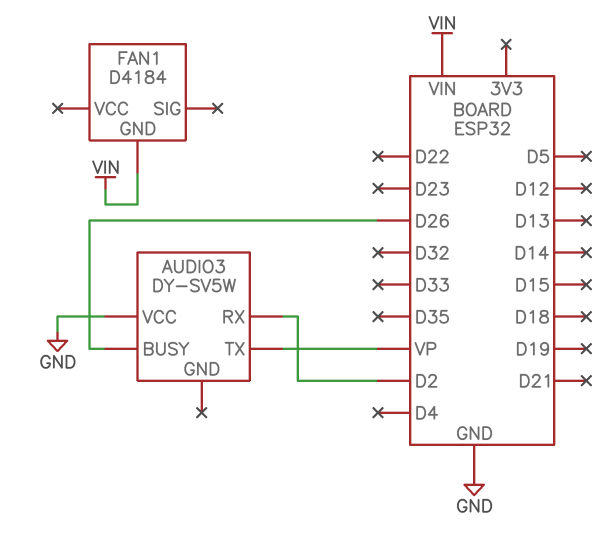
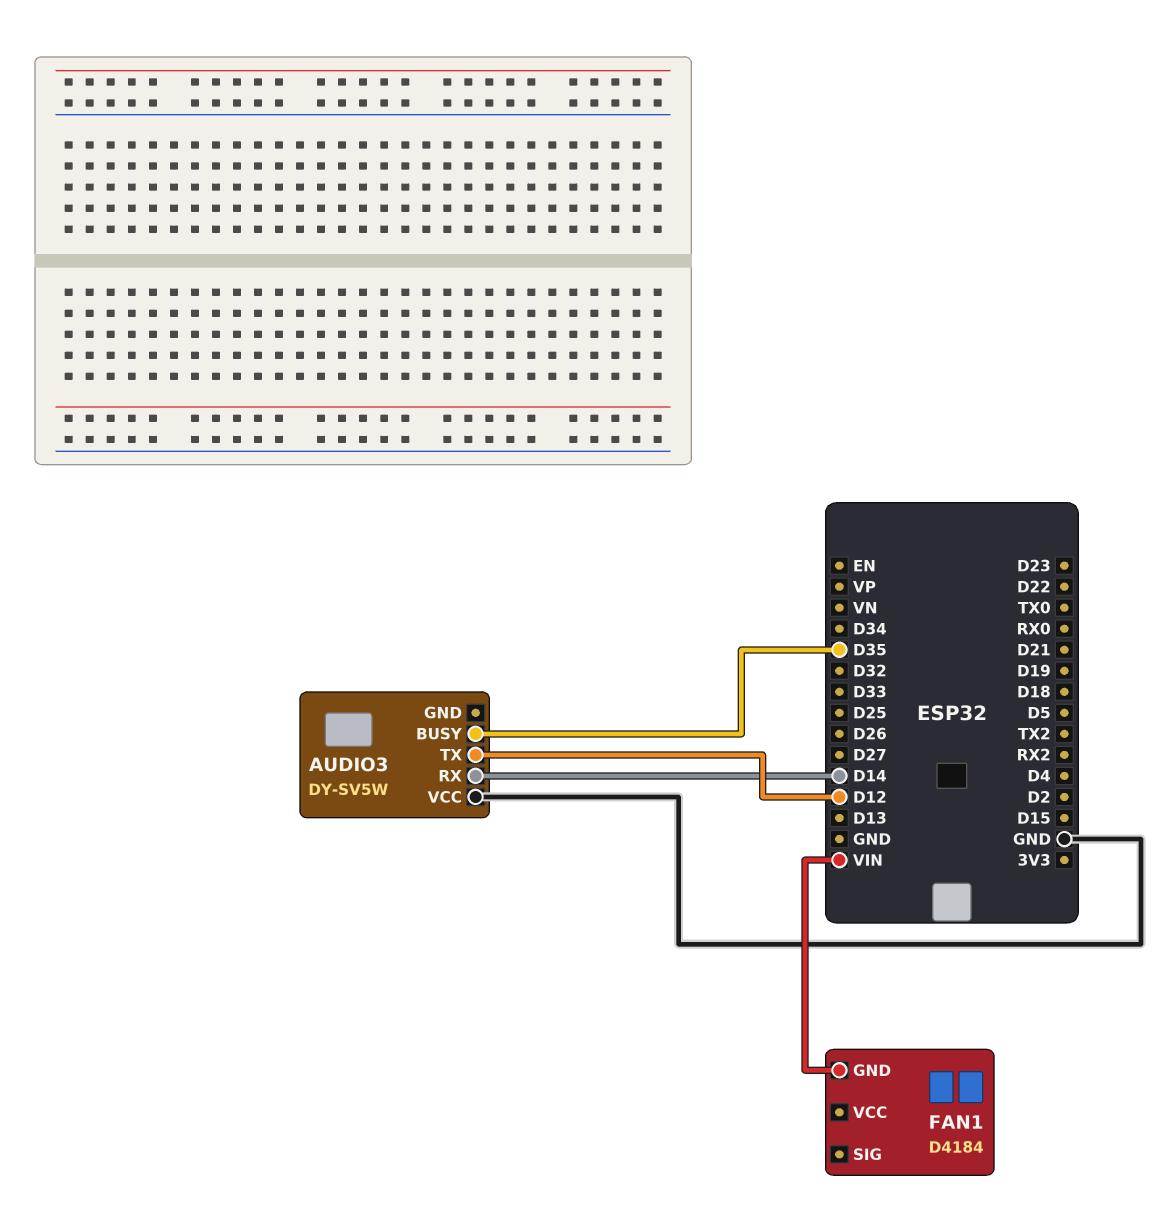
AUDIO3 pin BUSY: D26 -> D35
AUDIO3 pin RX: D2 -> D14
AUDIO3 pin TX: VP -> D12

